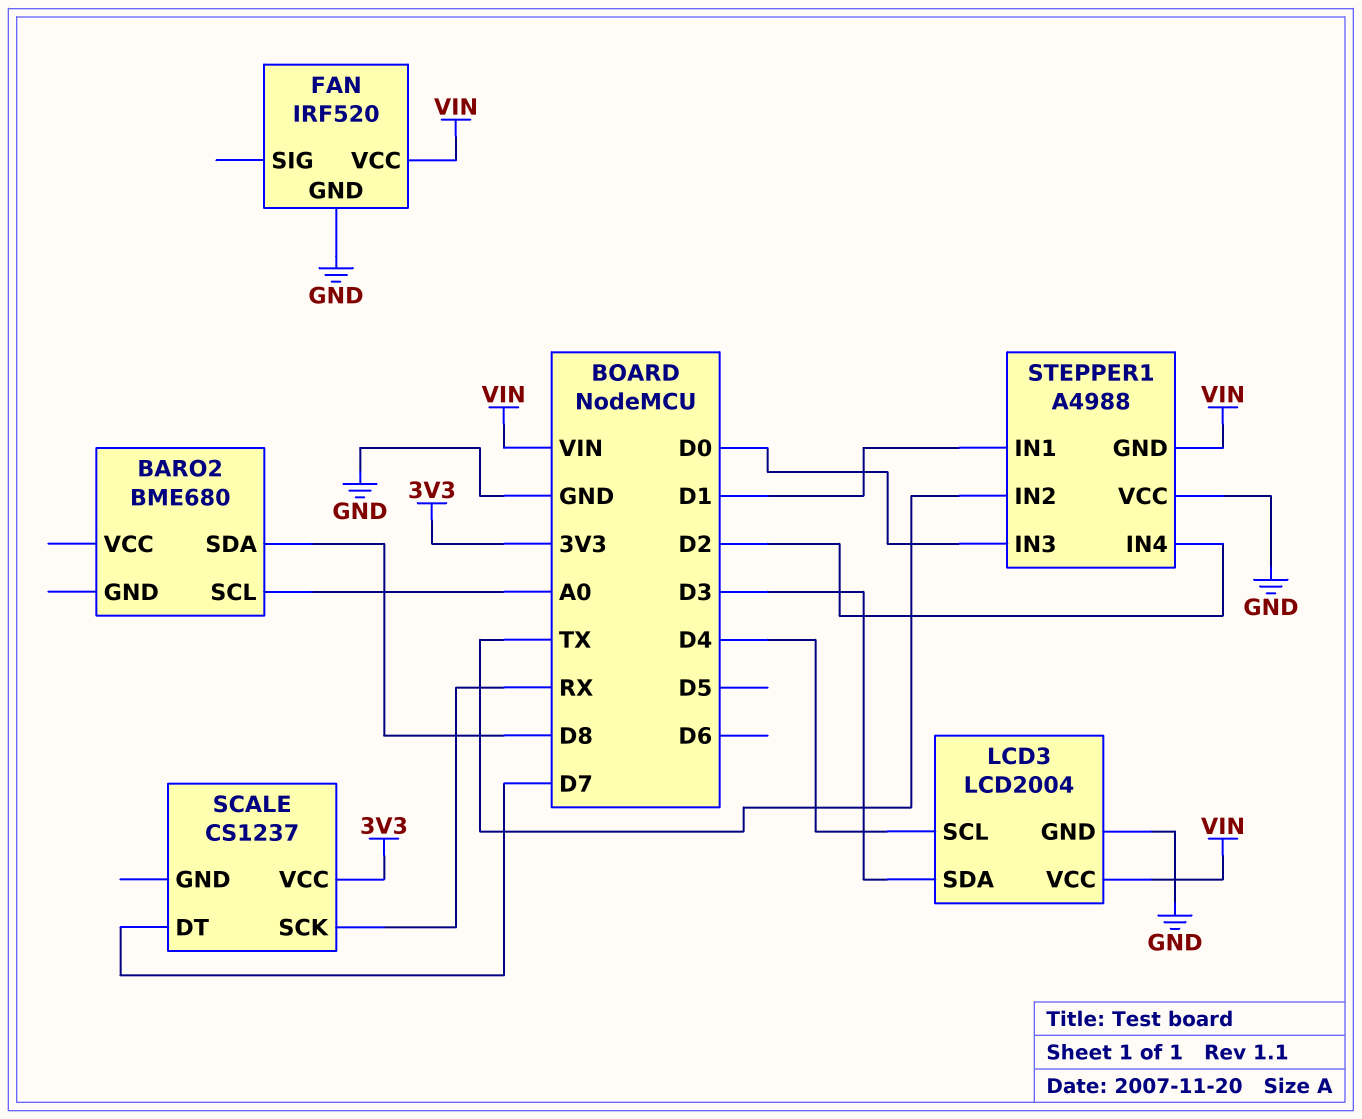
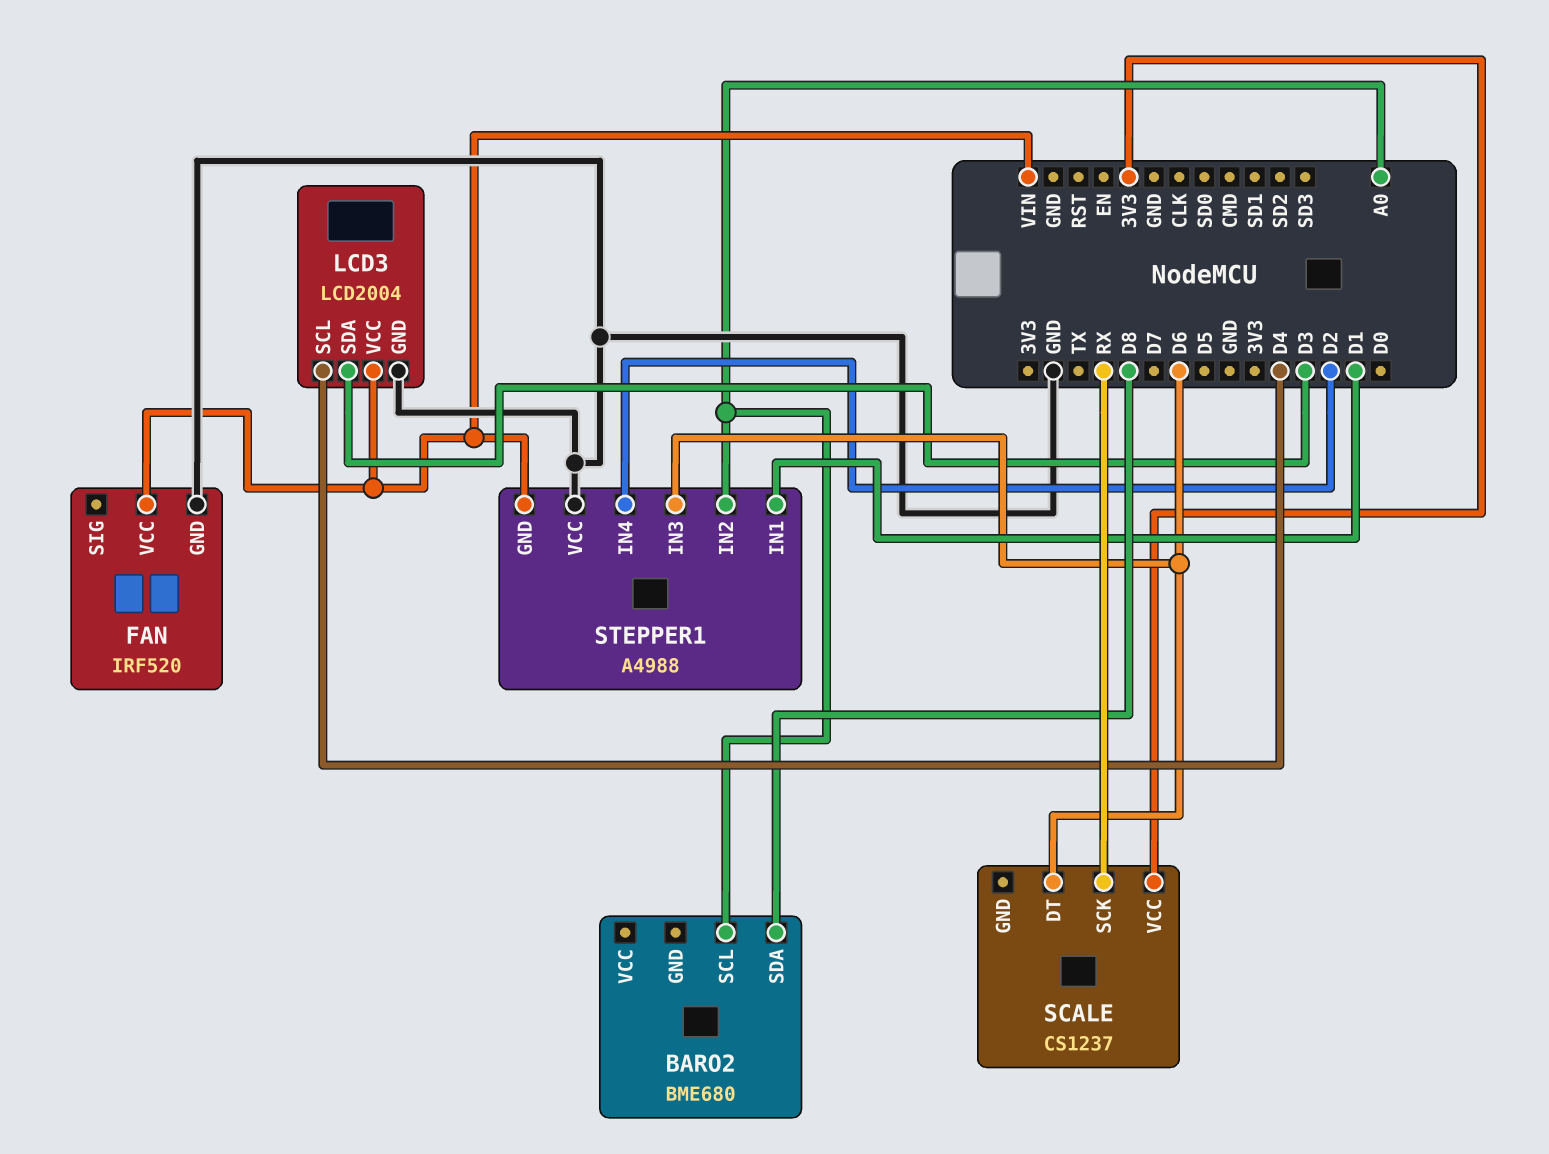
SCALE pin DT: D7 -> D6
STEPPER1 pin IN2: TX -> A0
STEPPER1 pin IN3: D0 -> D6

